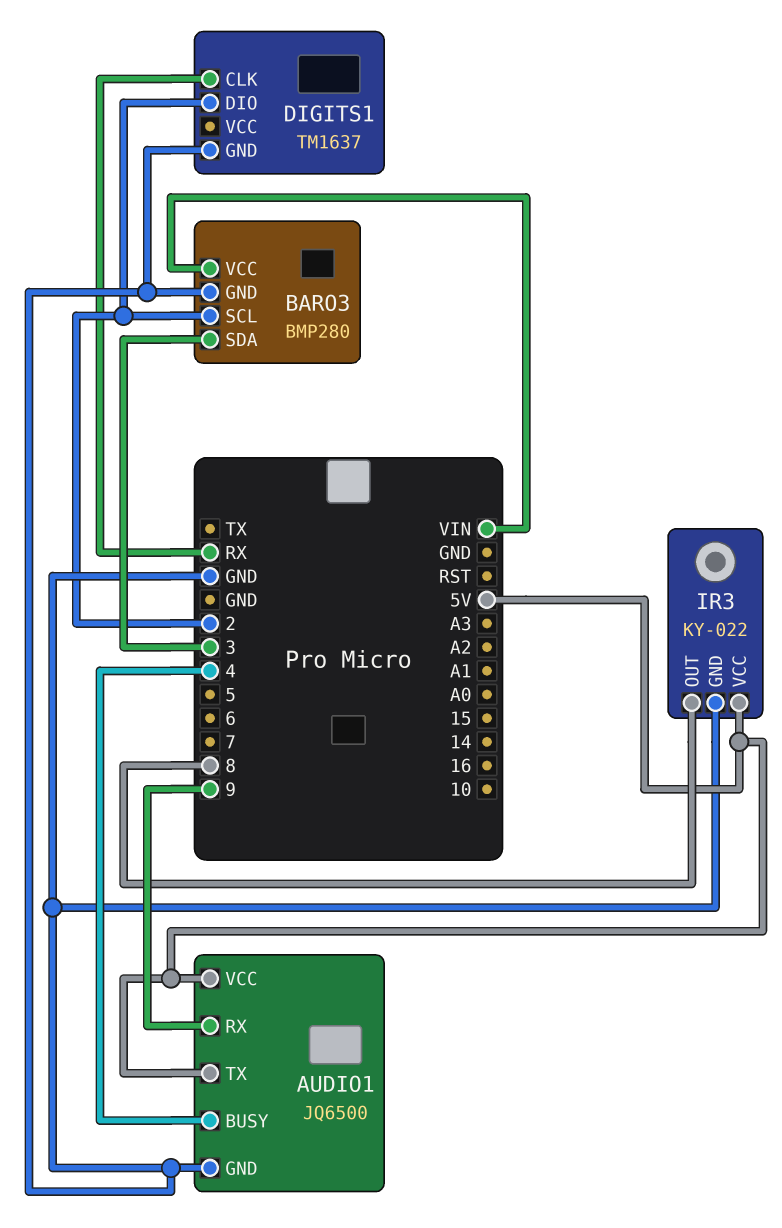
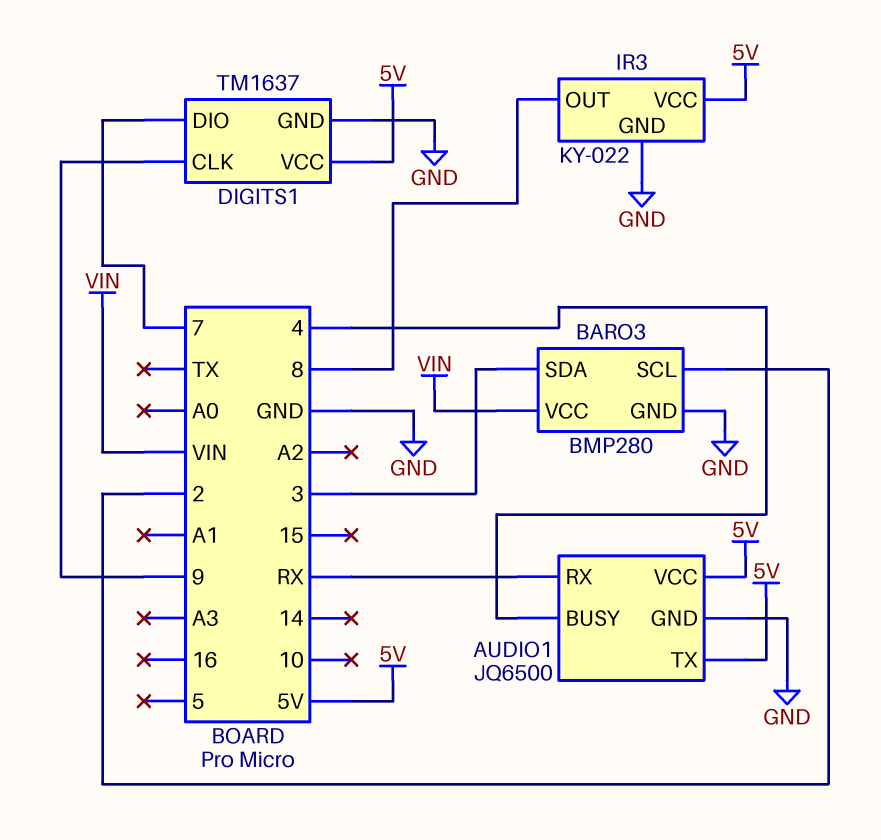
AUDIO1 pin RX: 9 -> RX
DIGITS1 pin CLK: RX -> 9
DIGITS1 pin DIO: 2 -> 7
DIGITS1 pin VCC: none -> 5V

